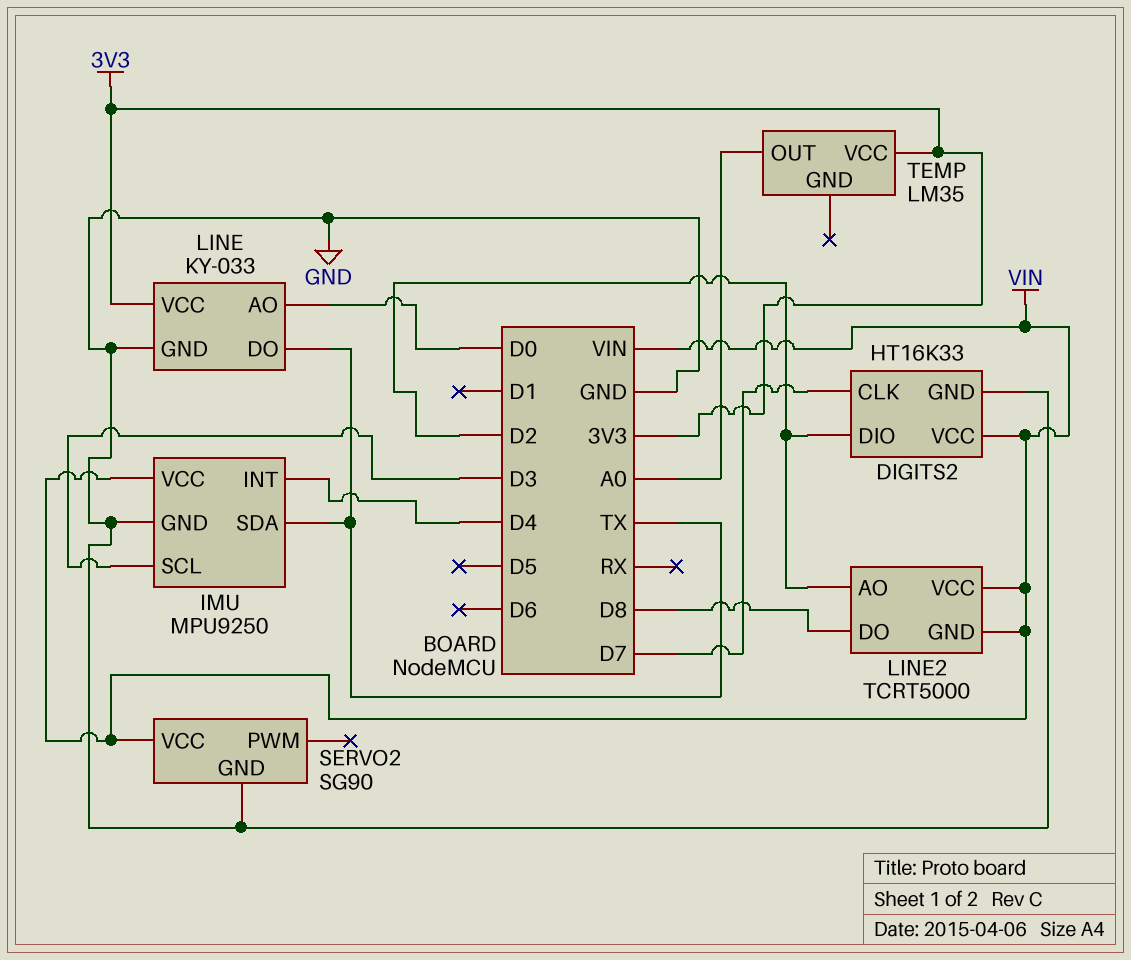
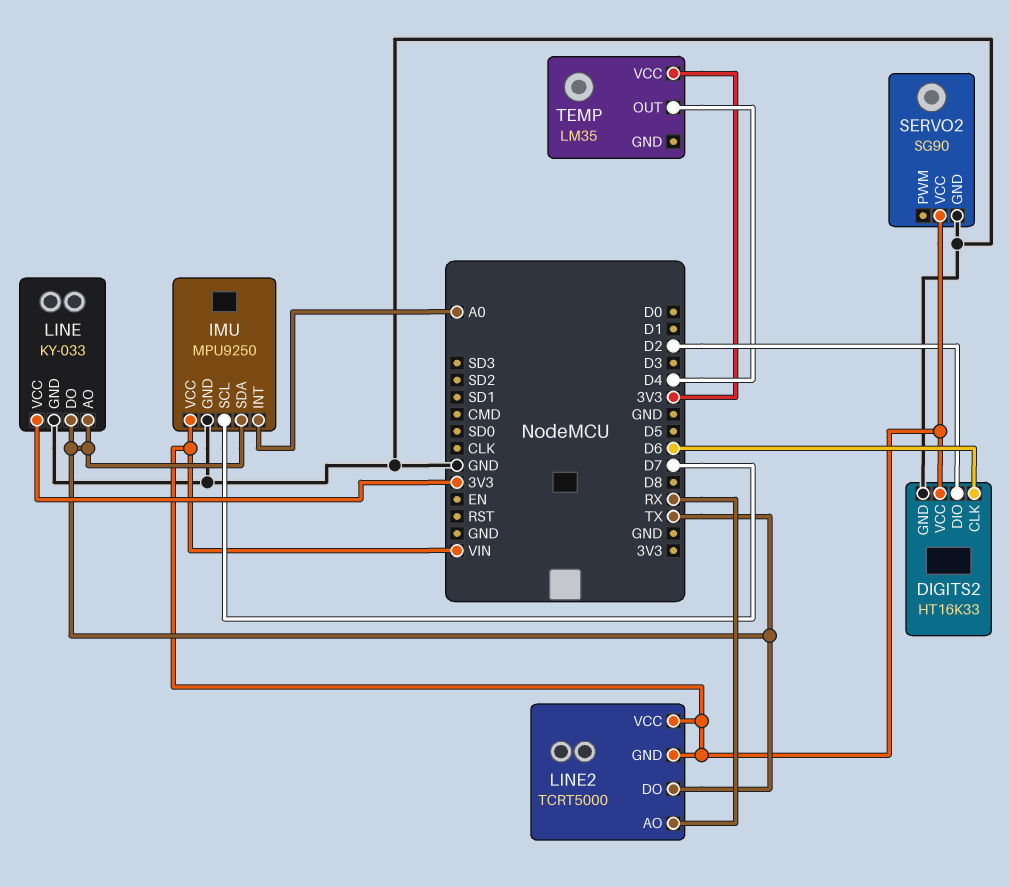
DIGITS2 pin CLK: D7 -> D6
IMU pin INT: D4 -> A0
IMU pin SCL: D3 -> D7
LINE pin AO: D0 -> TX
LINE2 pin AO: D2 -> RX
LINE2 pin DO: D8 -> TX
TEMP pin OUT: A0 -> D4

